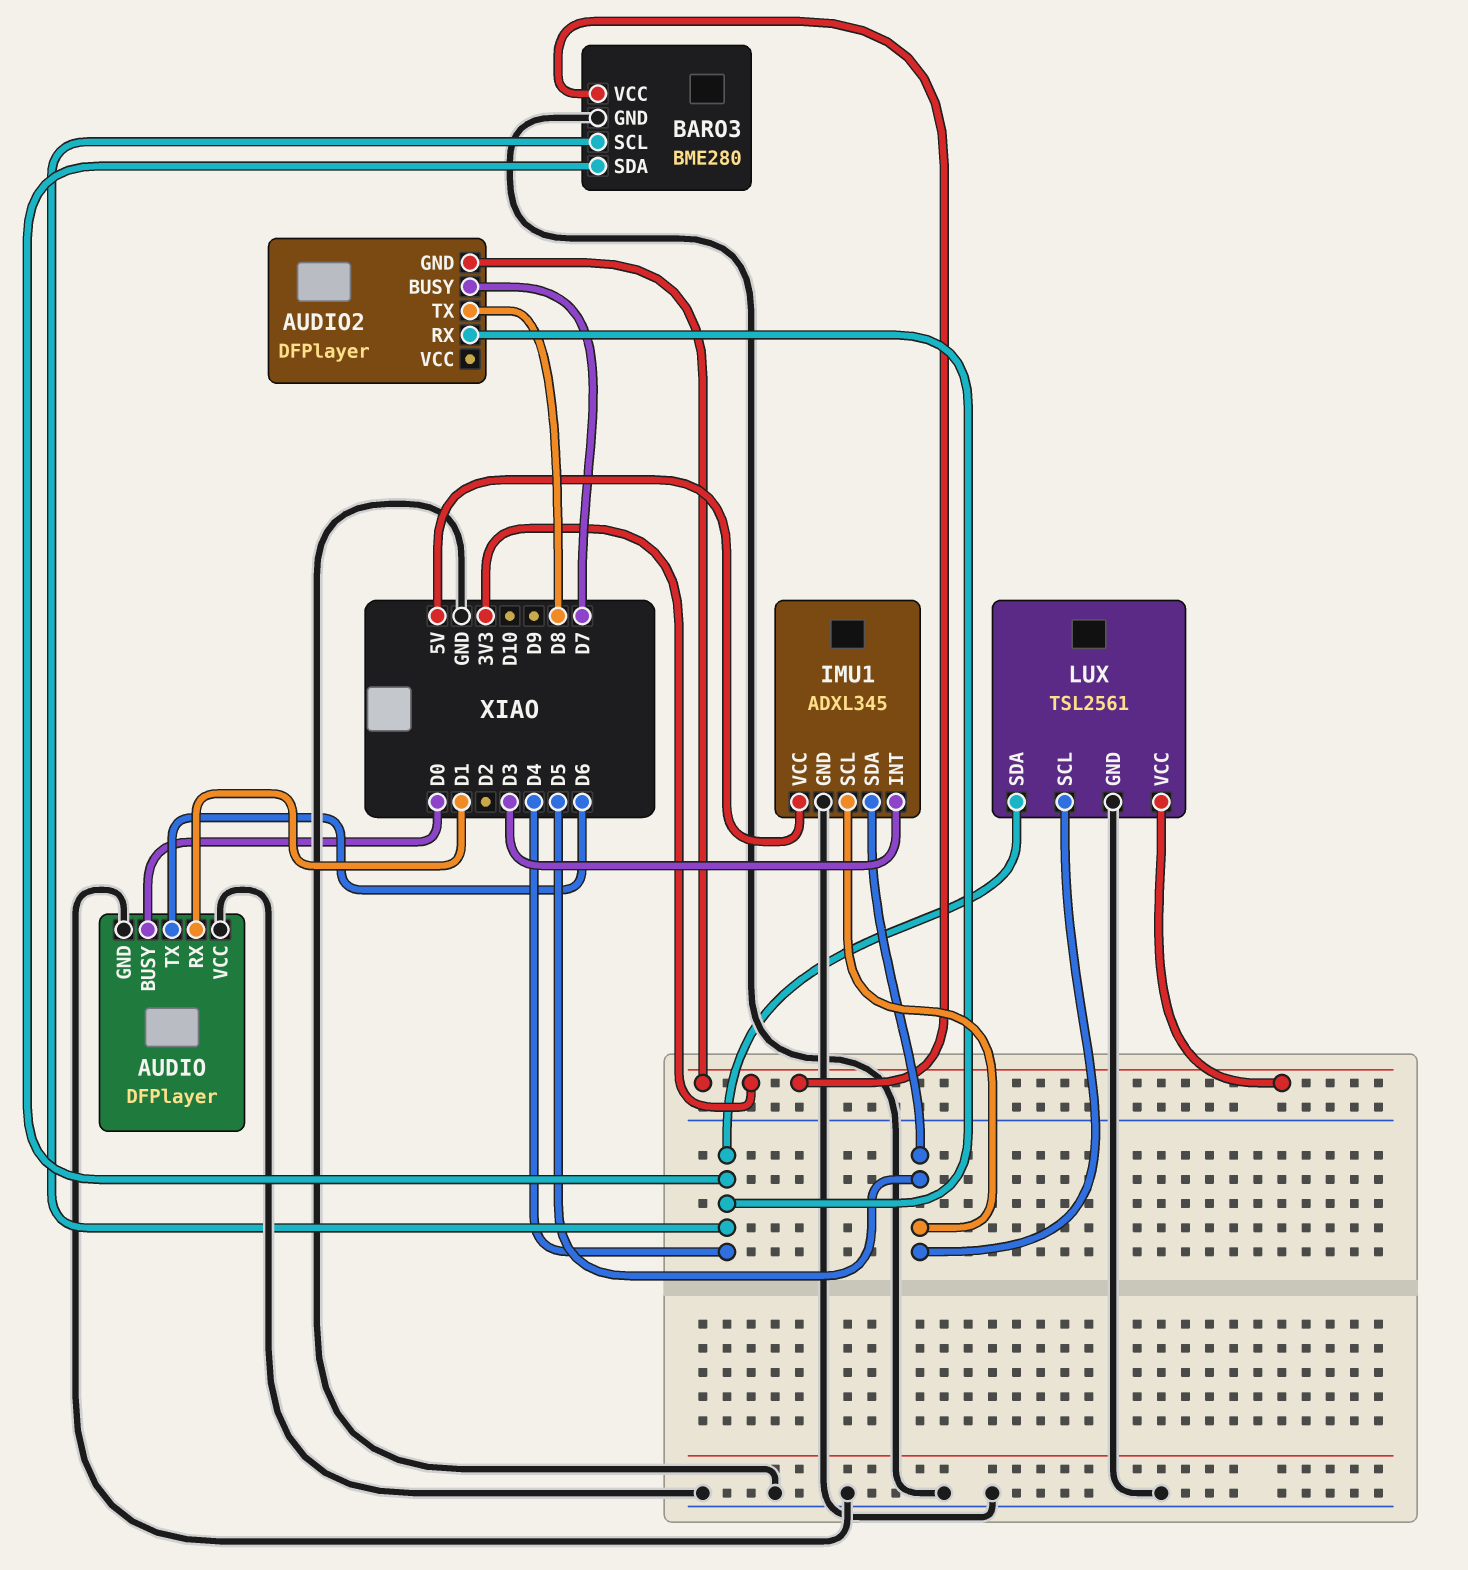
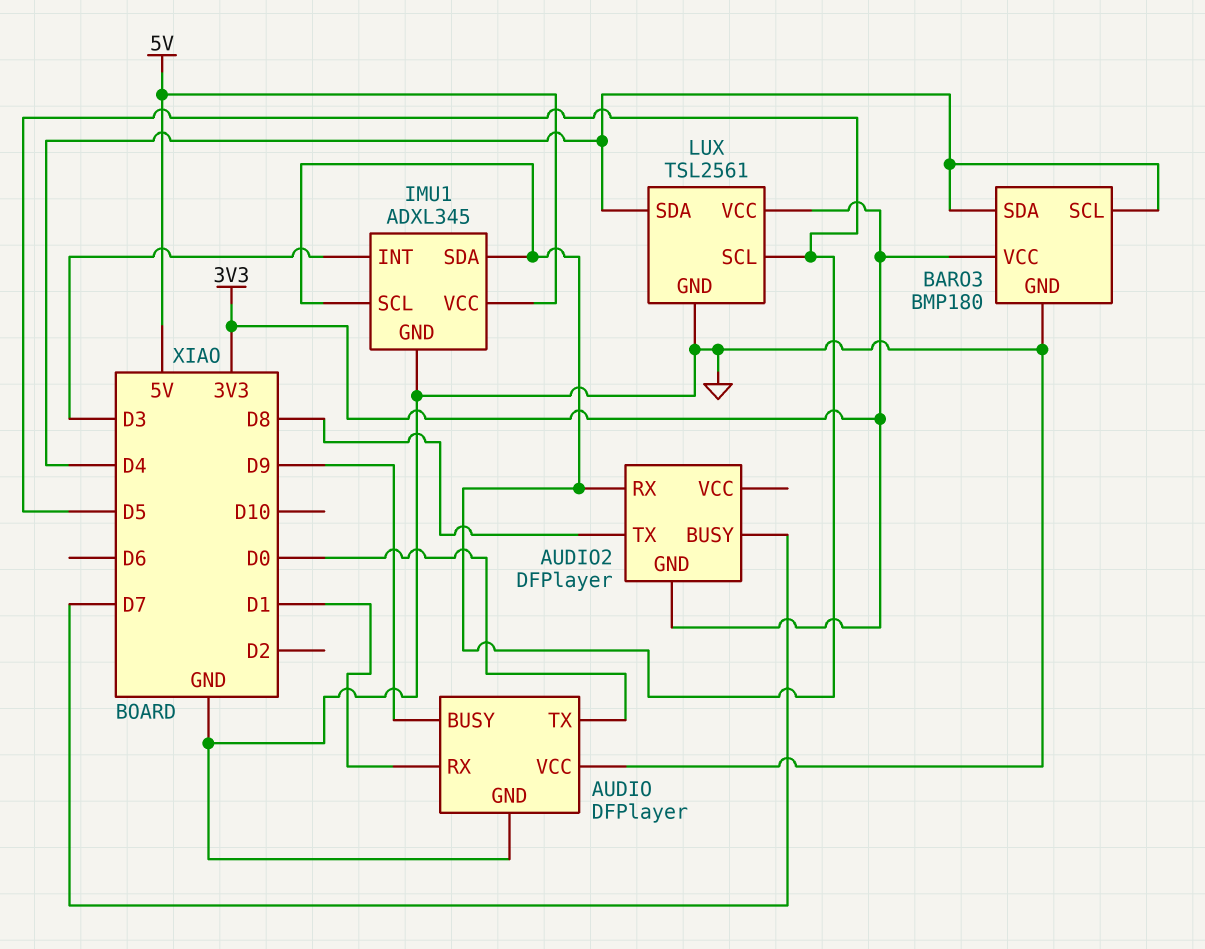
AUDIO pin BUSY: D0 -> D9
AUDIO pin TX: D6 -> D0
AUDIO2 pin RX: D4 -> D5
BARO3: BME280 -> BMP180

